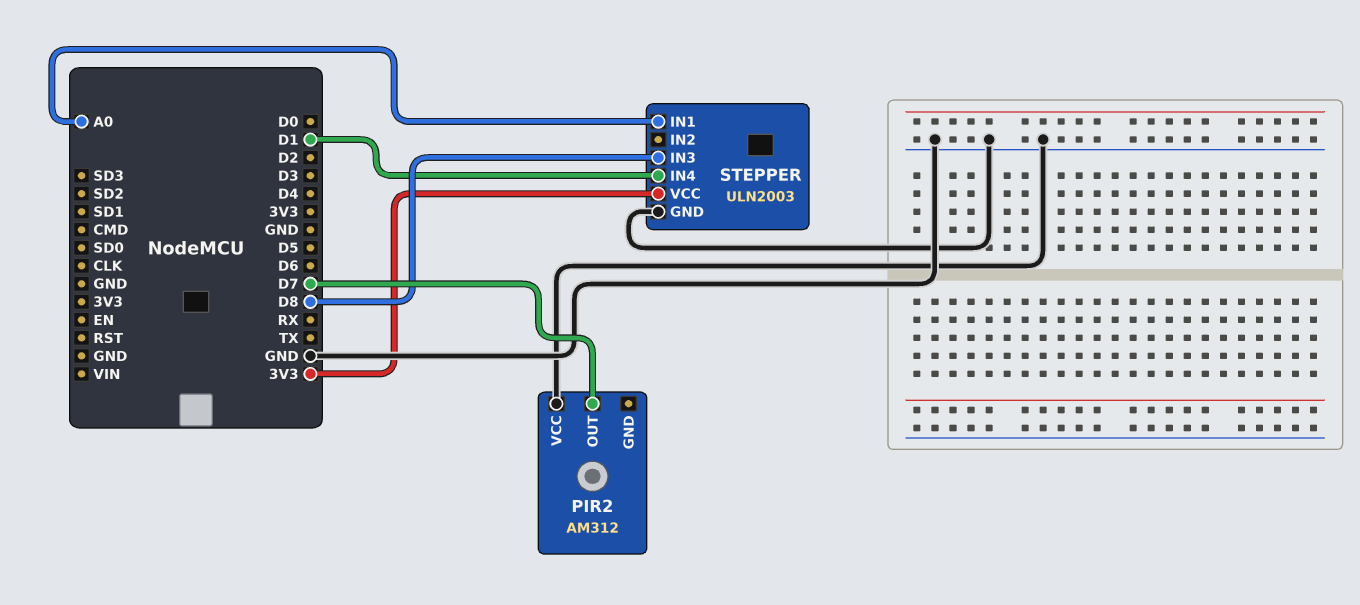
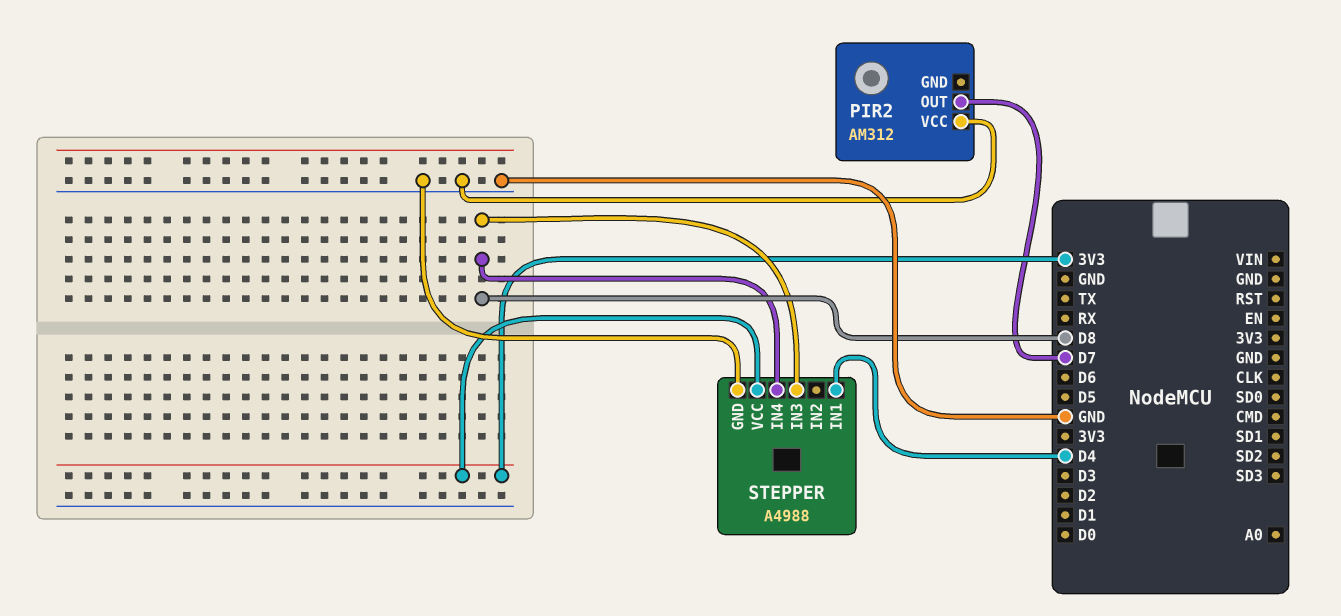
STEPPER: ULN2003 -> A4988
STEPPER pin IN1: A0 -> D4
STEPPER pin IN4: D1 -> D8

